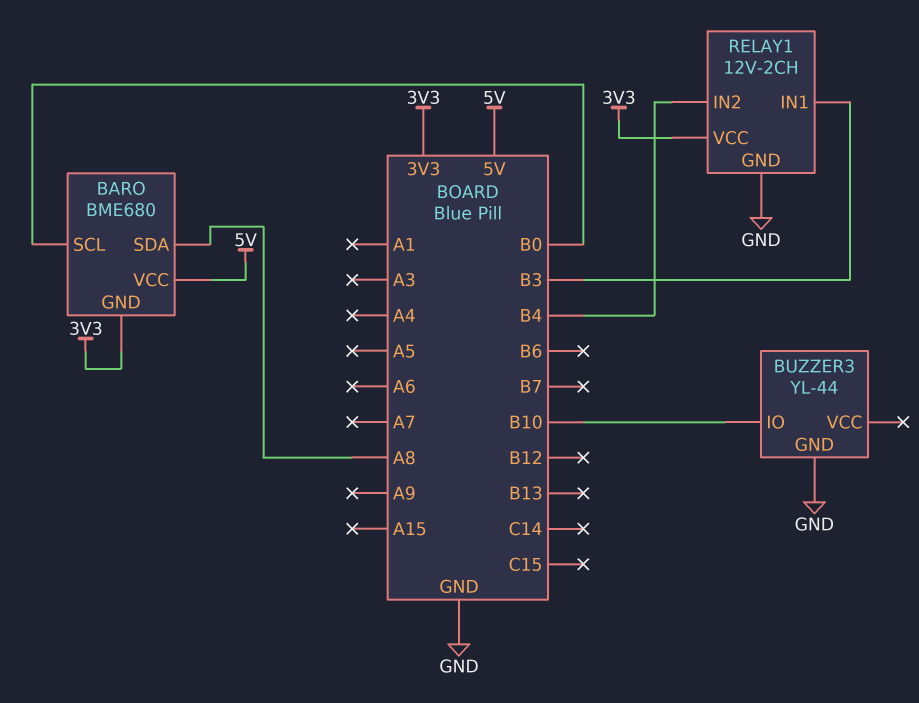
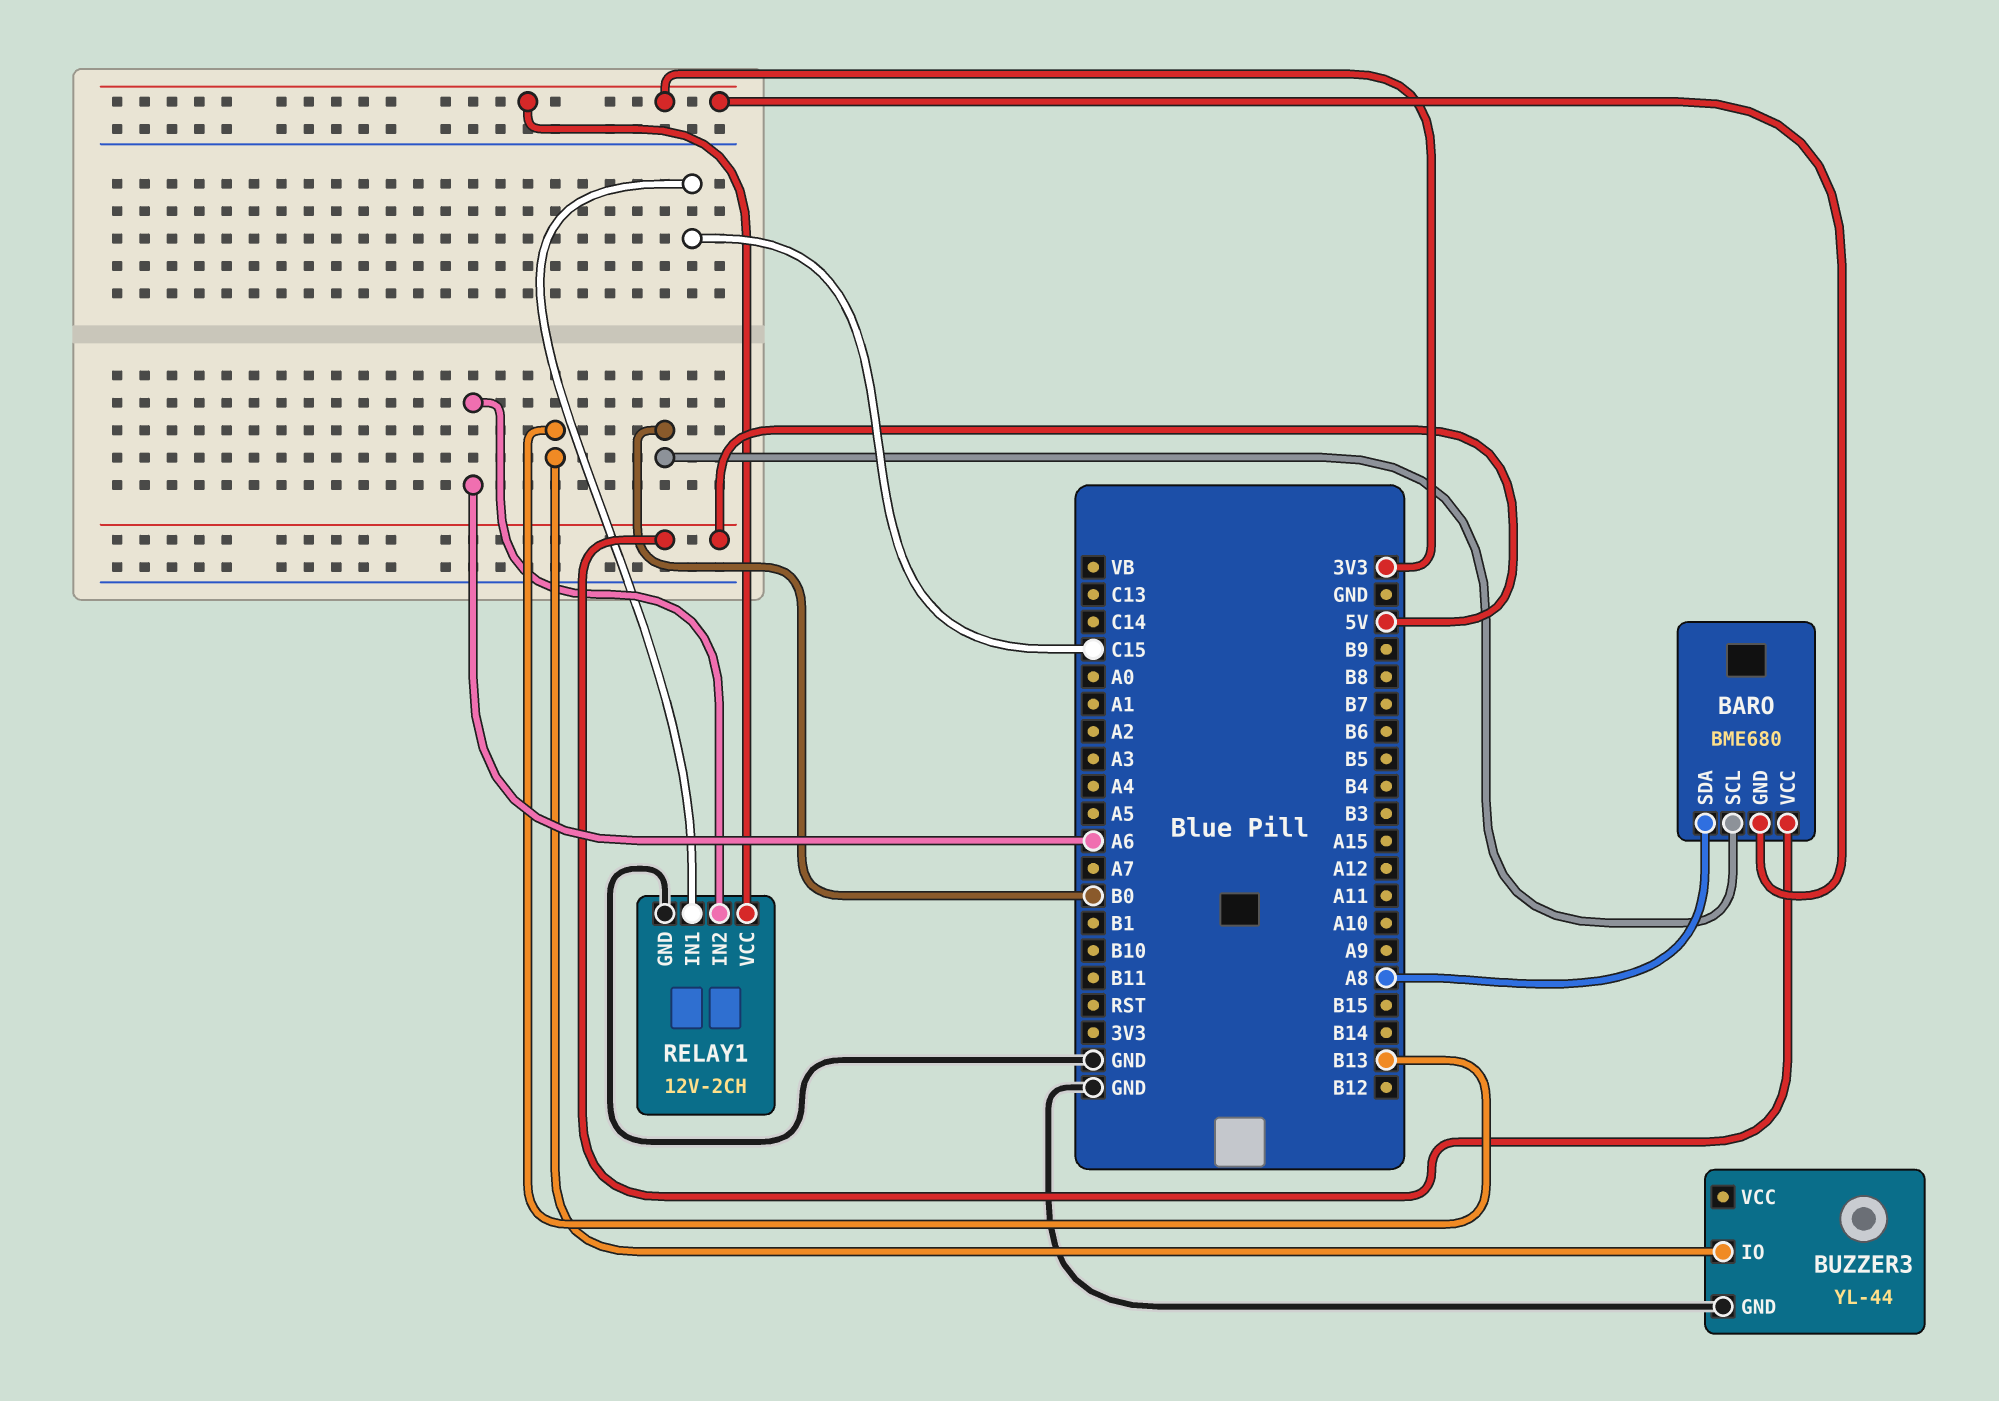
BUZZER3 pin IO: B10 -> B13
RELAY1 pin IN1: B3 -> C15
RELAY1 pin IN2: B4 -> A6

